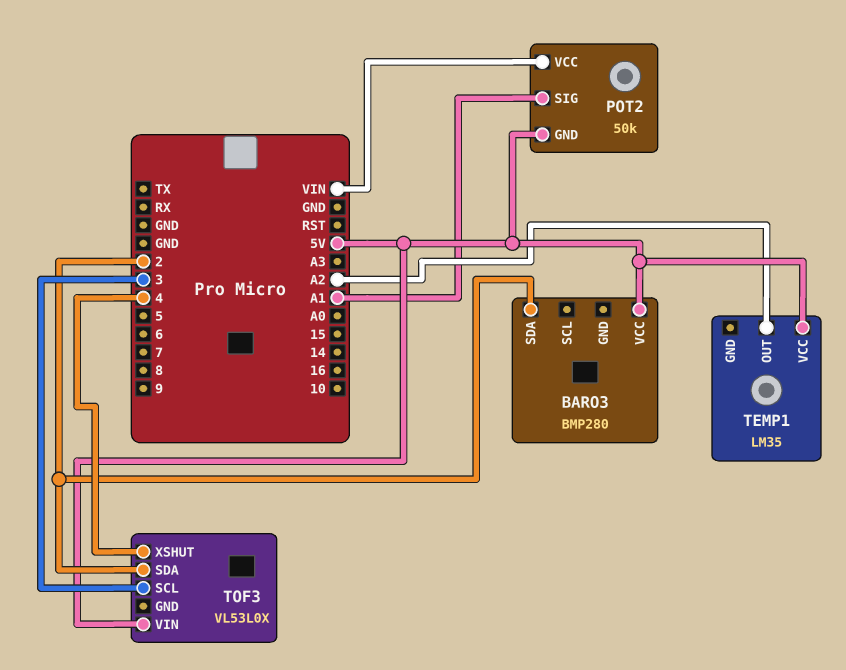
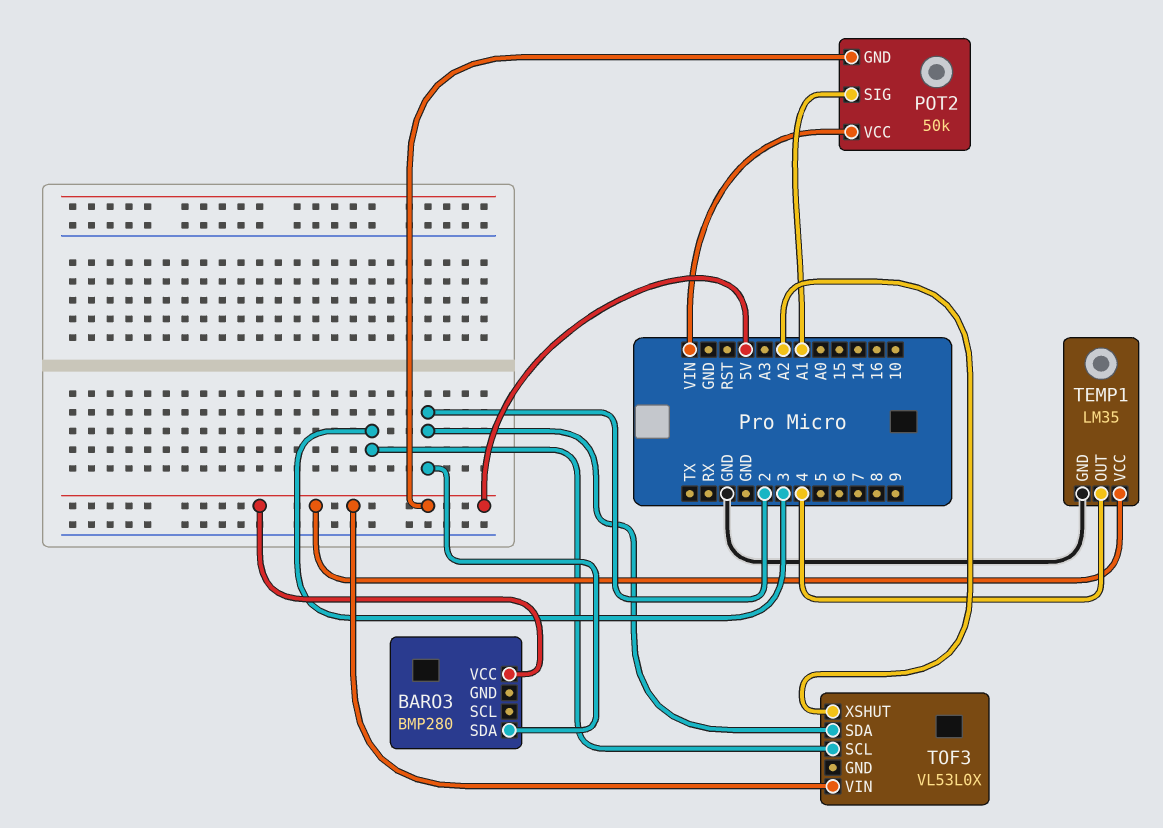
TEMP1 pin GND: none -> GND
TEMP1 pin OUT: A2 -> 4
TOF3 pin XSHUT: 4 -> A2

